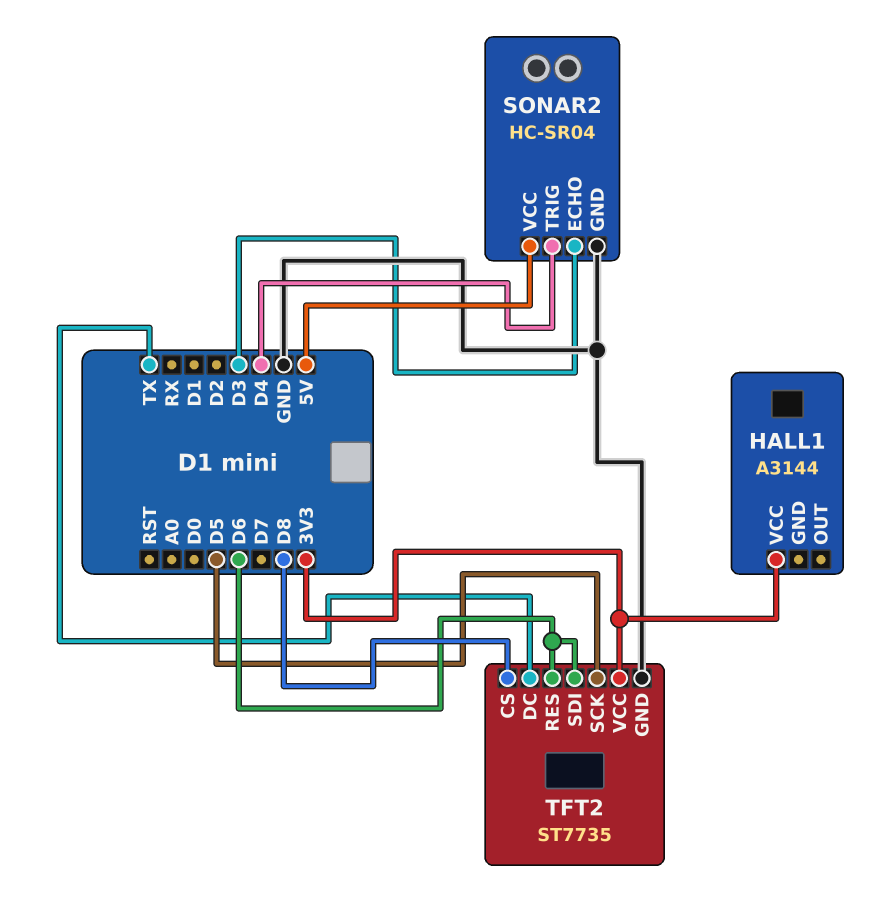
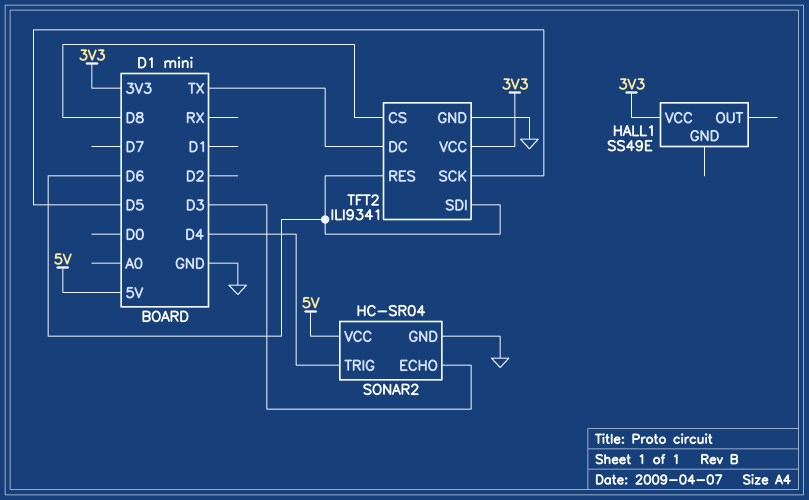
HALL1: A3144 -> SS49E
TFT2: ST7735 -> ILI9341

